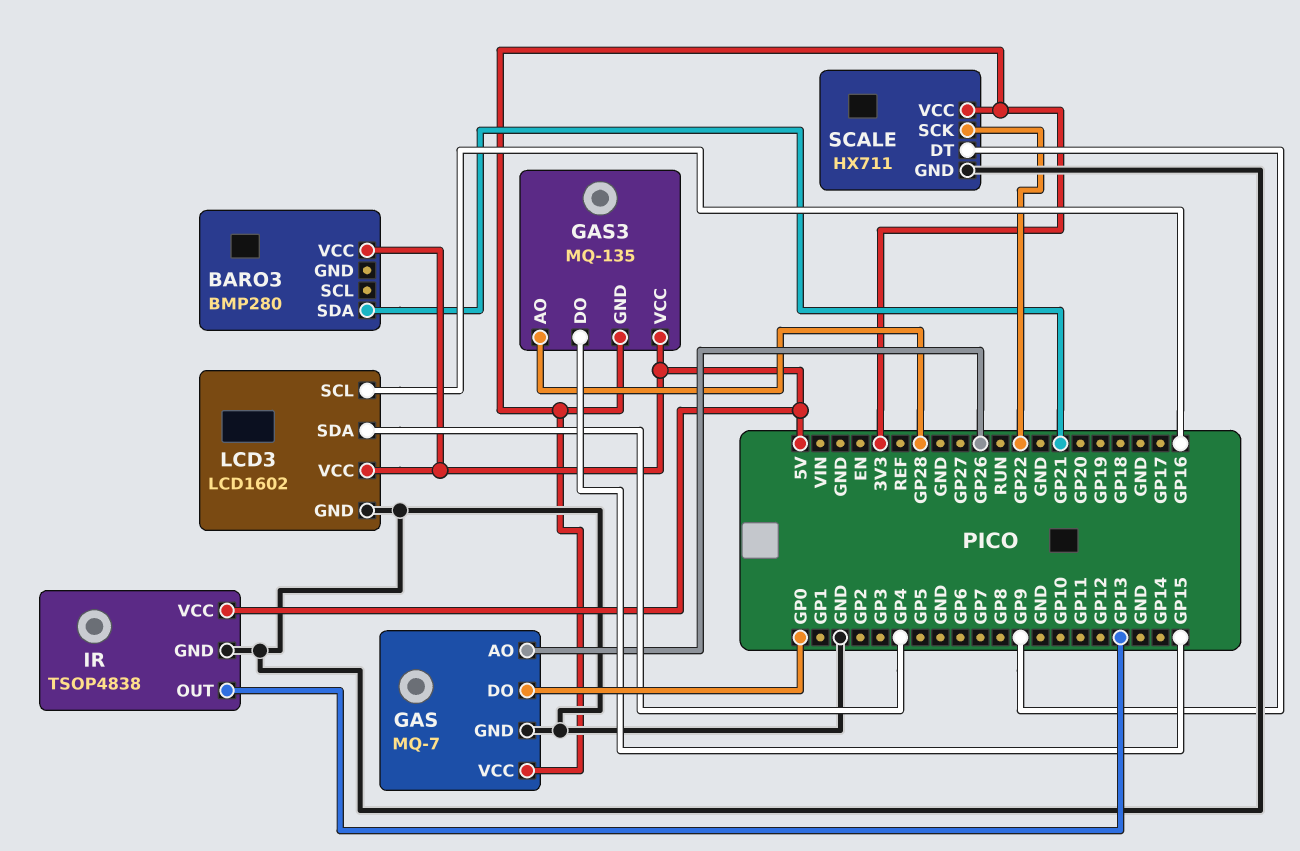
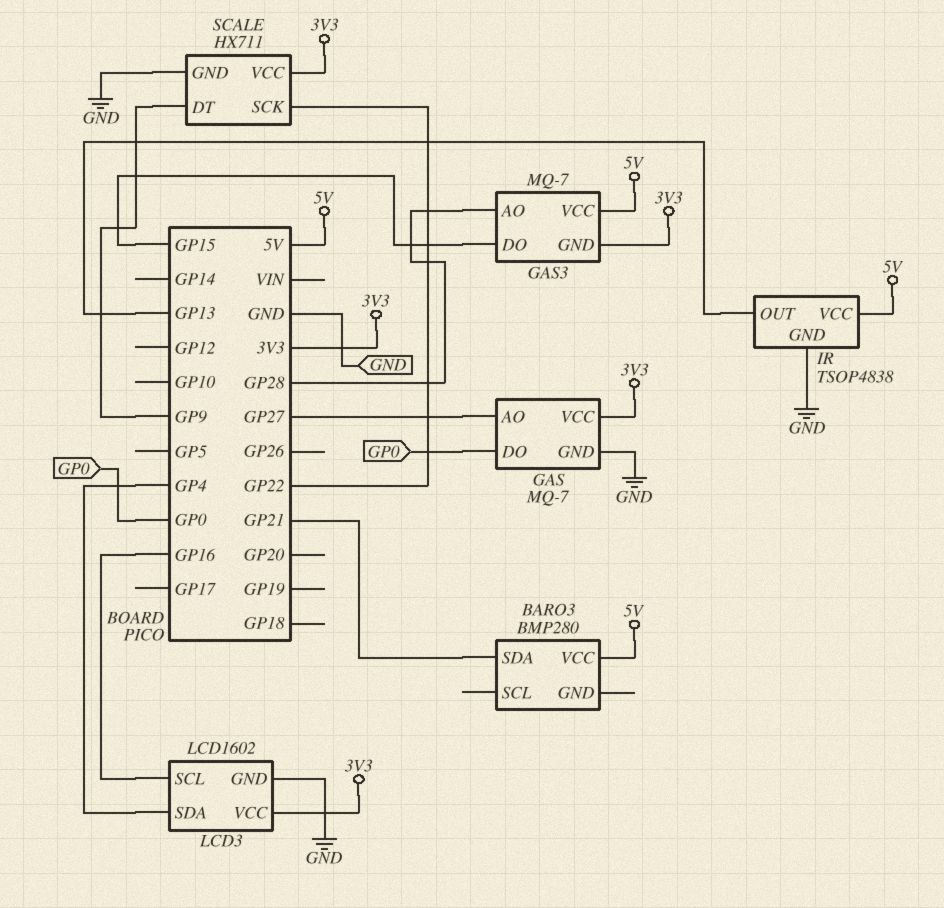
GAS pin AO: GP26 -> GP27
GAS3: MQ-135 -> MQ-7
LCD3 pin VCC: 5V -> 3V3

